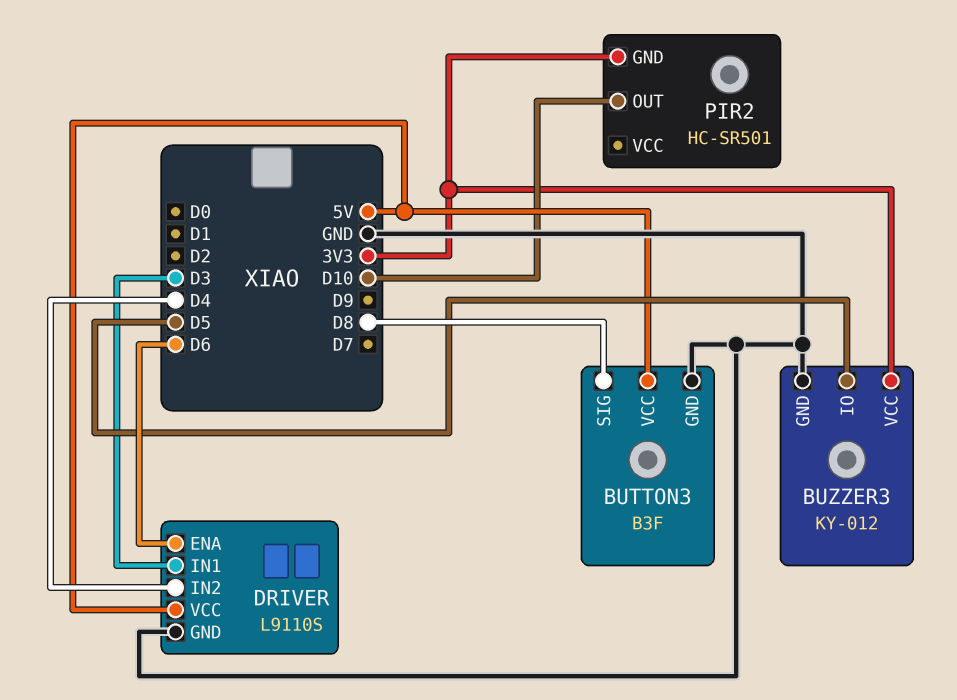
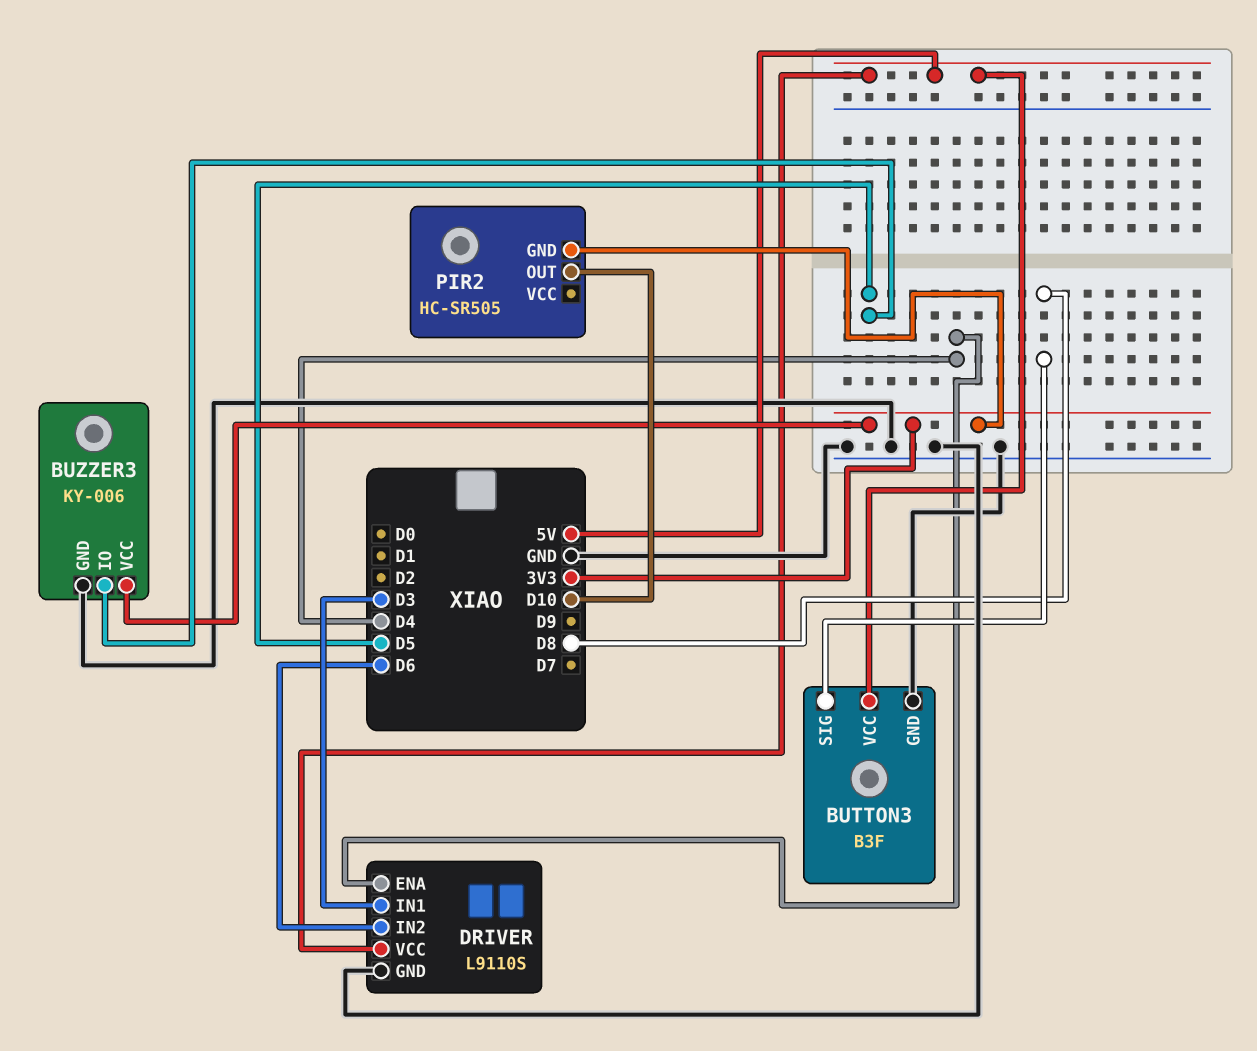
BUZZER3: KY-012 -> KY-006
DRIVER pin ENA: D6 -> D4
DRIVER pin IN2: D4 -> D6
PIR2: HC-SR501 -> HC-SR505

